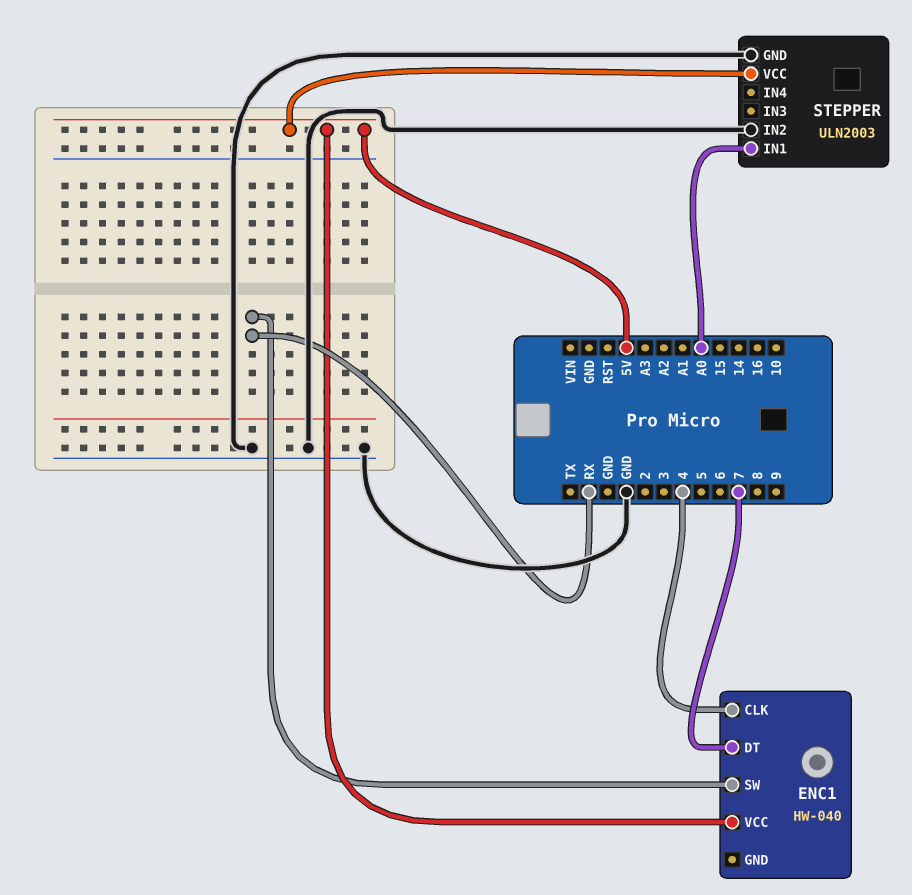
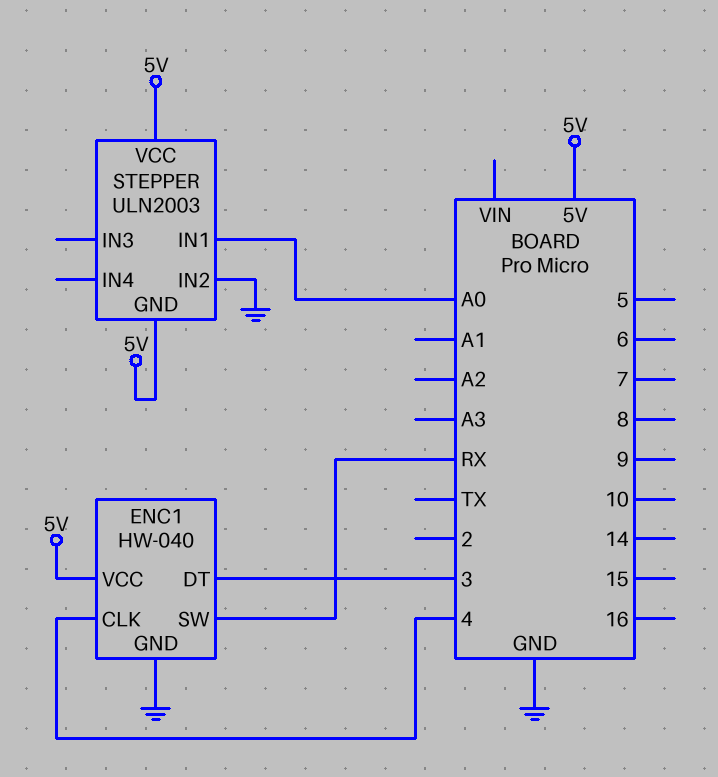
ENC1 pin DT: 7 -> 3
ENC1 pin GND: none -> GND
STEPPER pin GND: GND -> 5V

